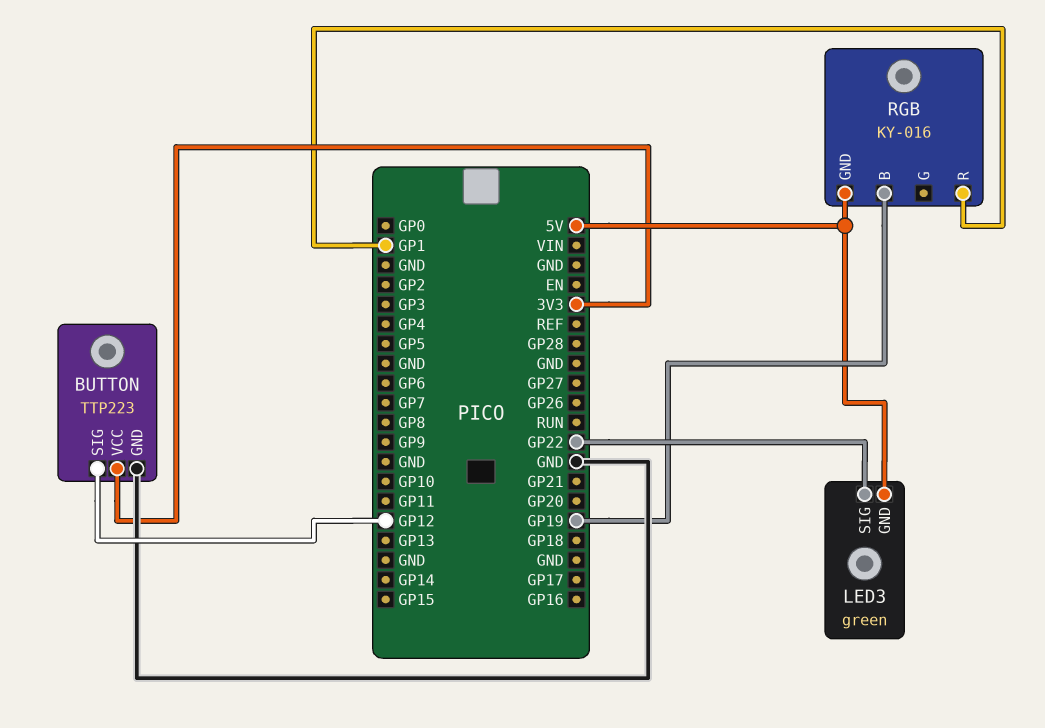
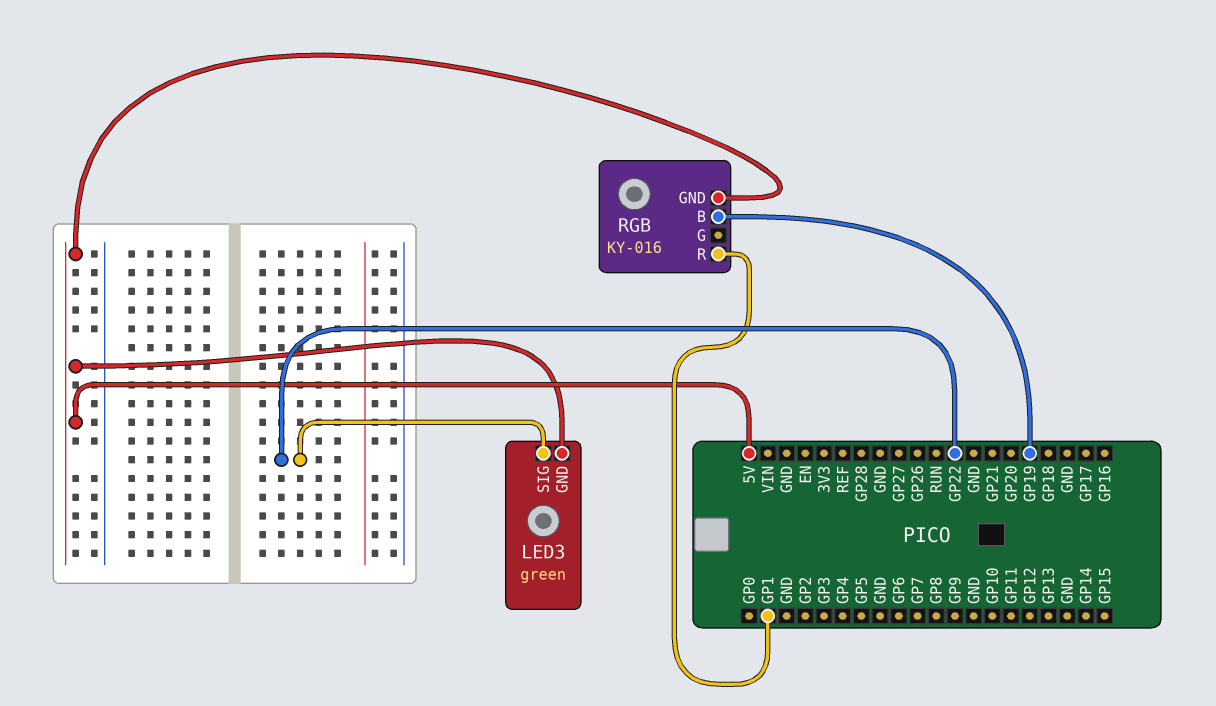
BUTTON: TTP223 -> none
BUTTON pin GND: GND -> none
BUTTON pin SIG: GP12 -> none
BUTTON pin VCC: 3V3 -> none

